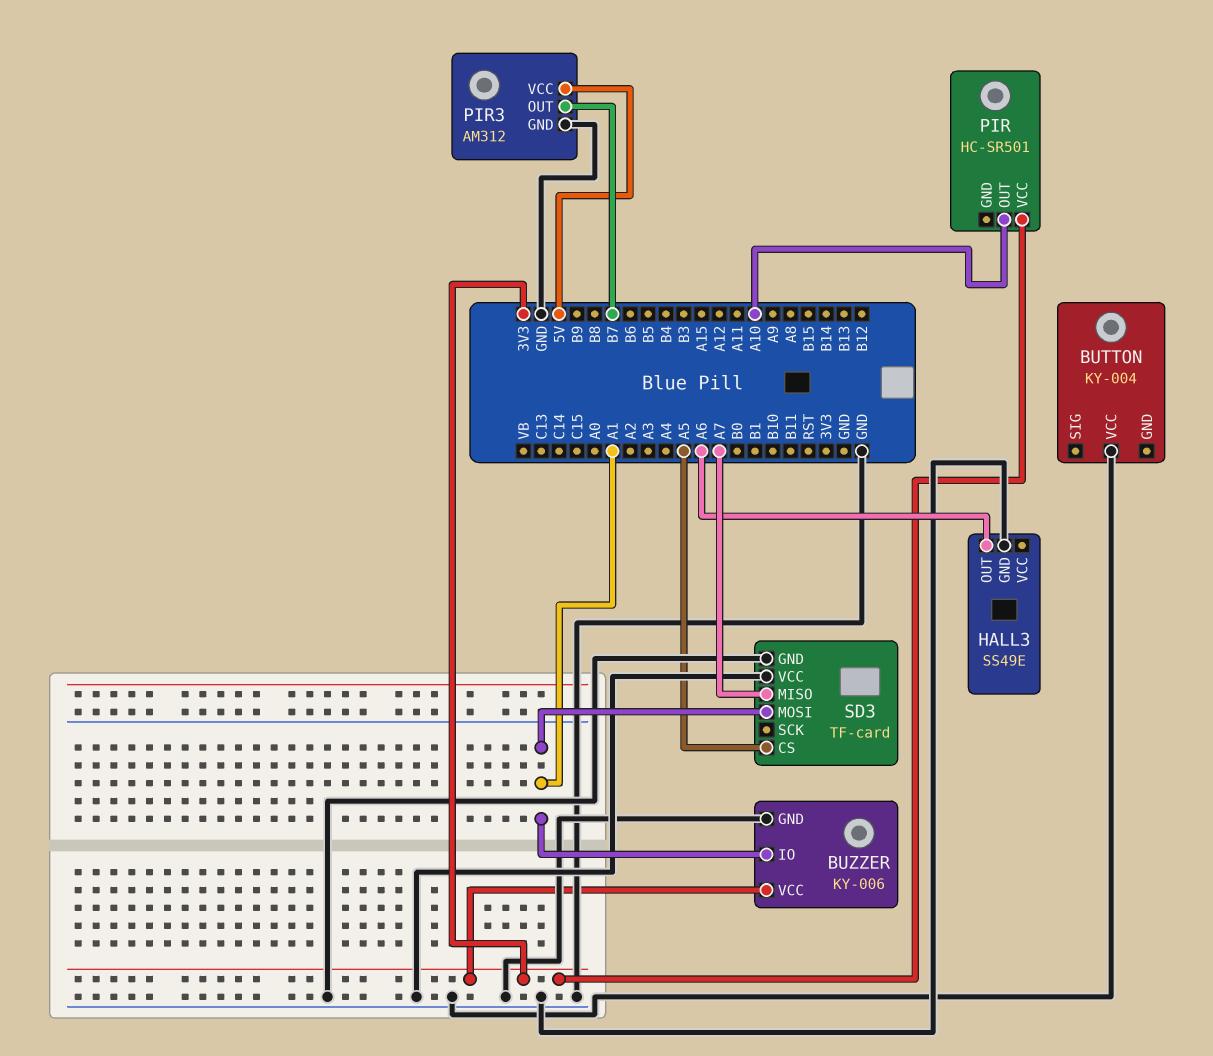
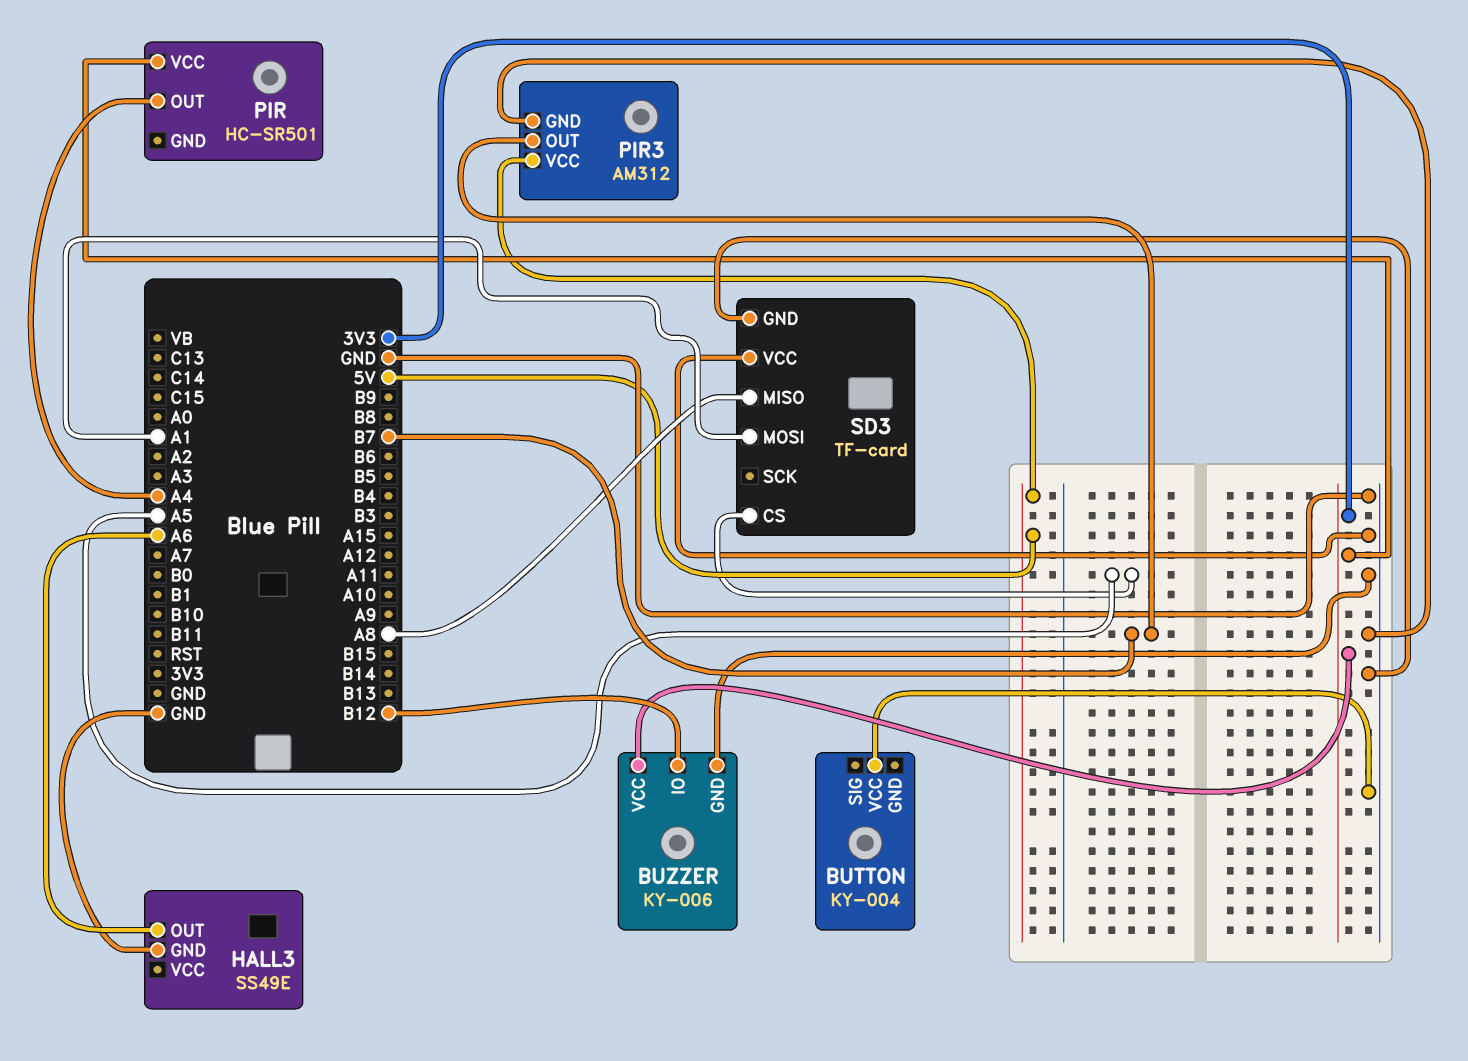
BUZZER pin IO: A1 -> B12
PIR pin OUT: A10 -> A4
SD3 pin MISO: A7 -> A8

